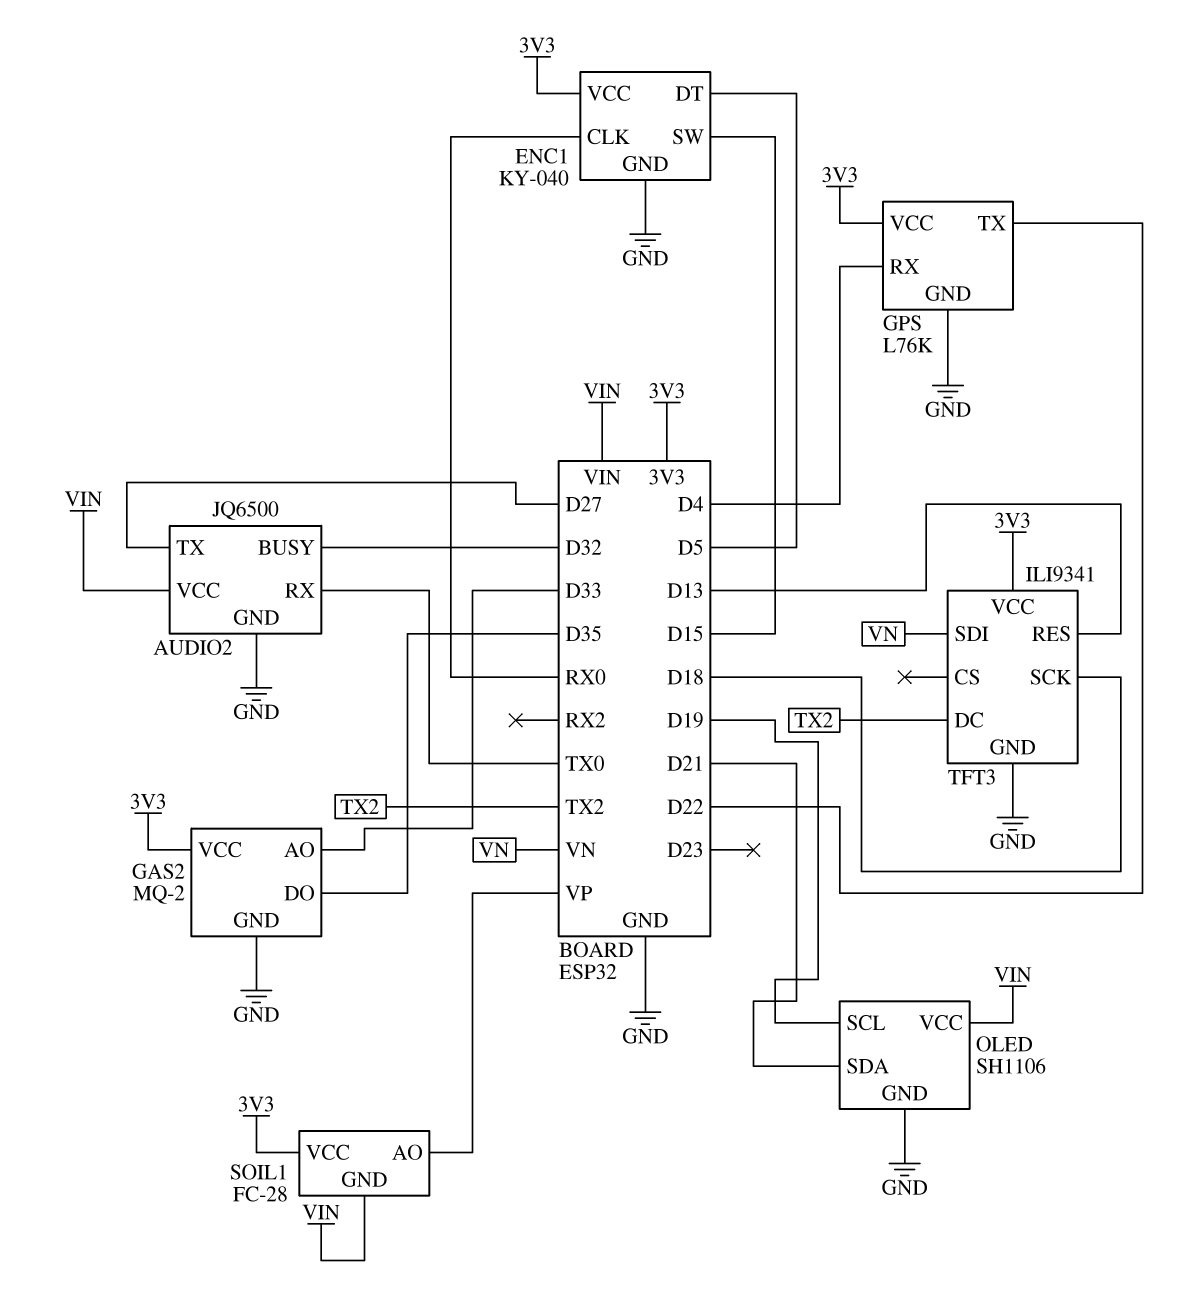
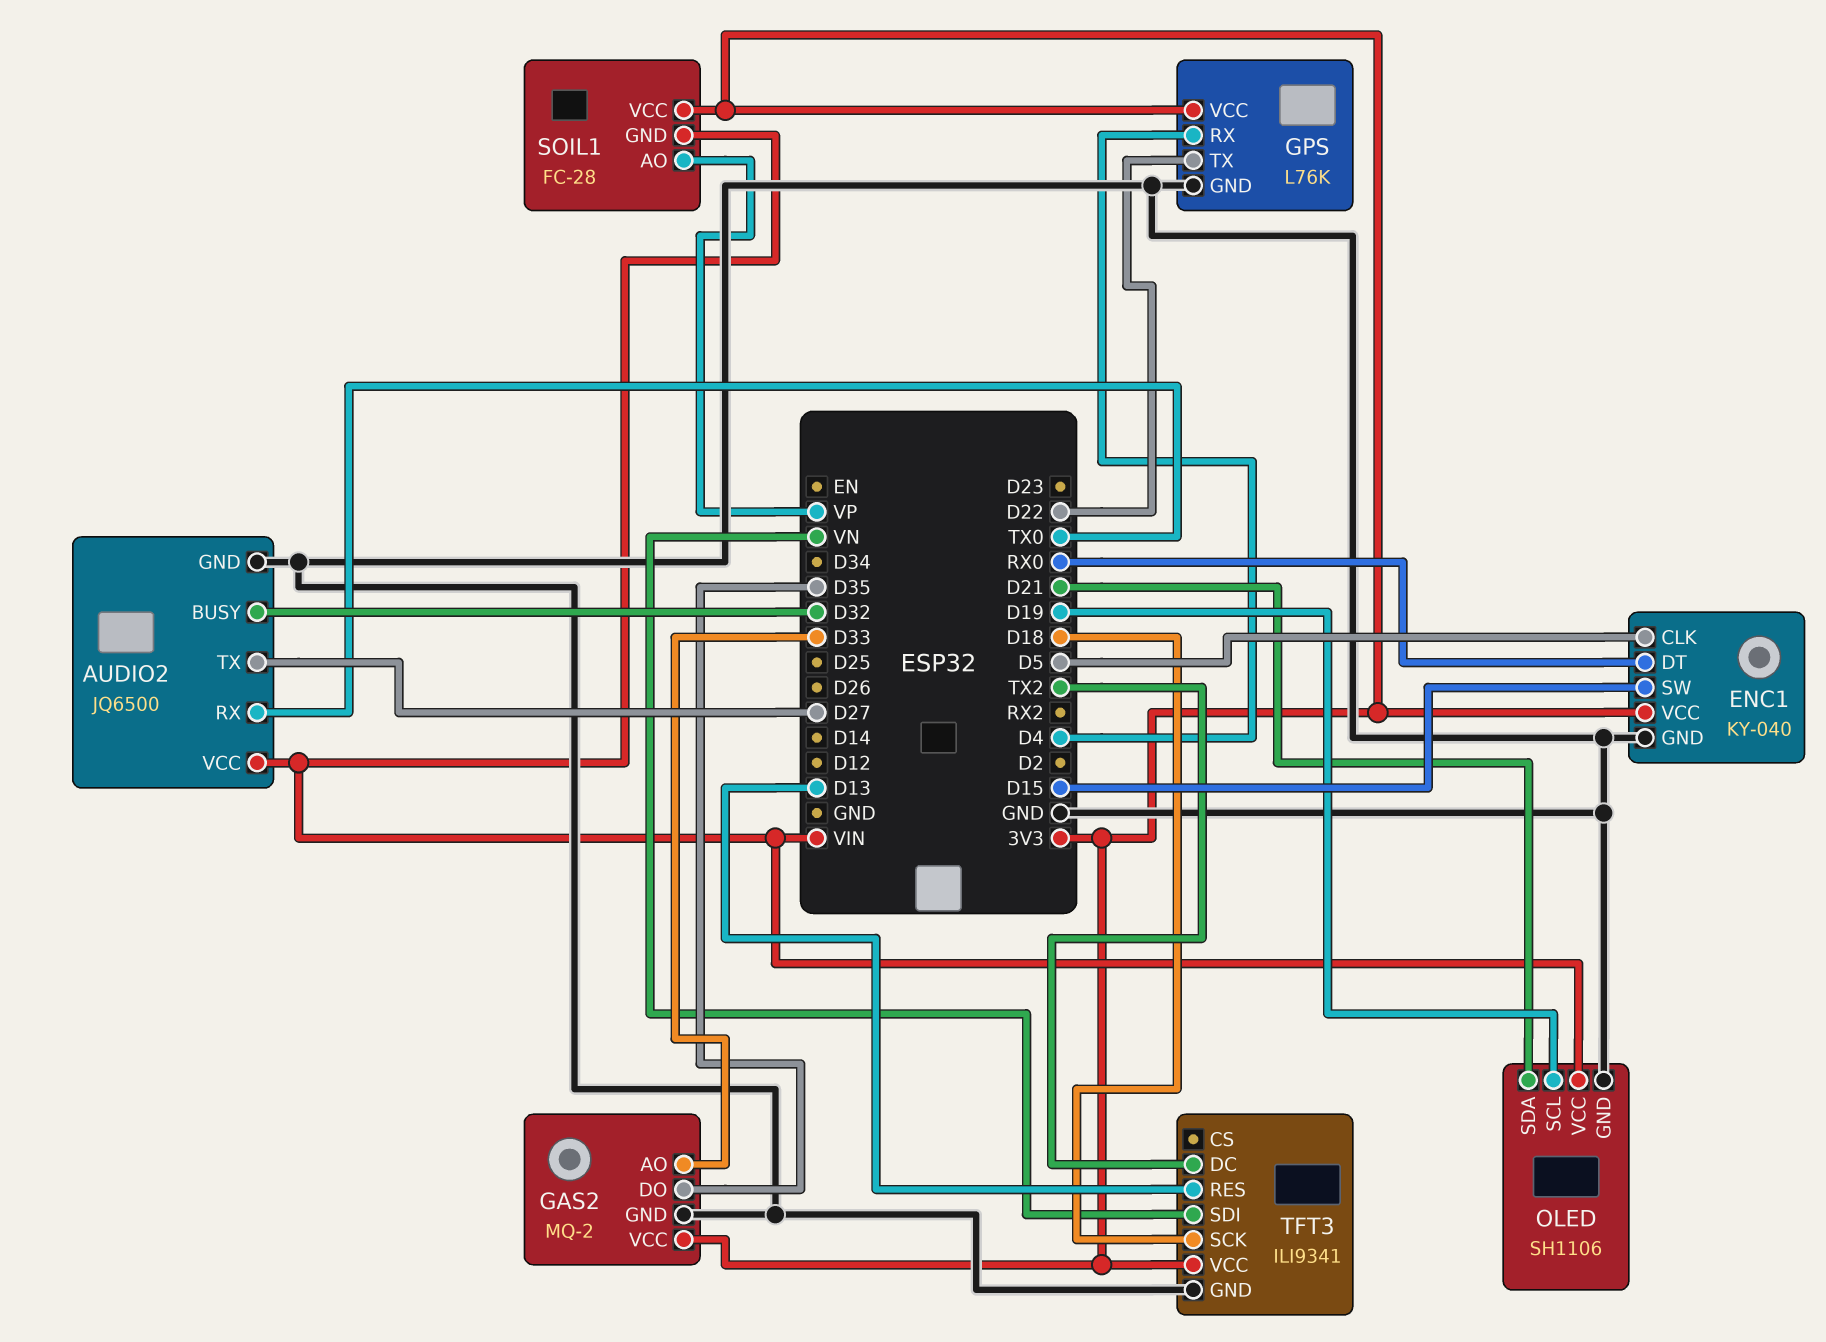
ENC1 pin CLK: RX0 -> D5
ENC1 pin DT: D5 -> RX0

